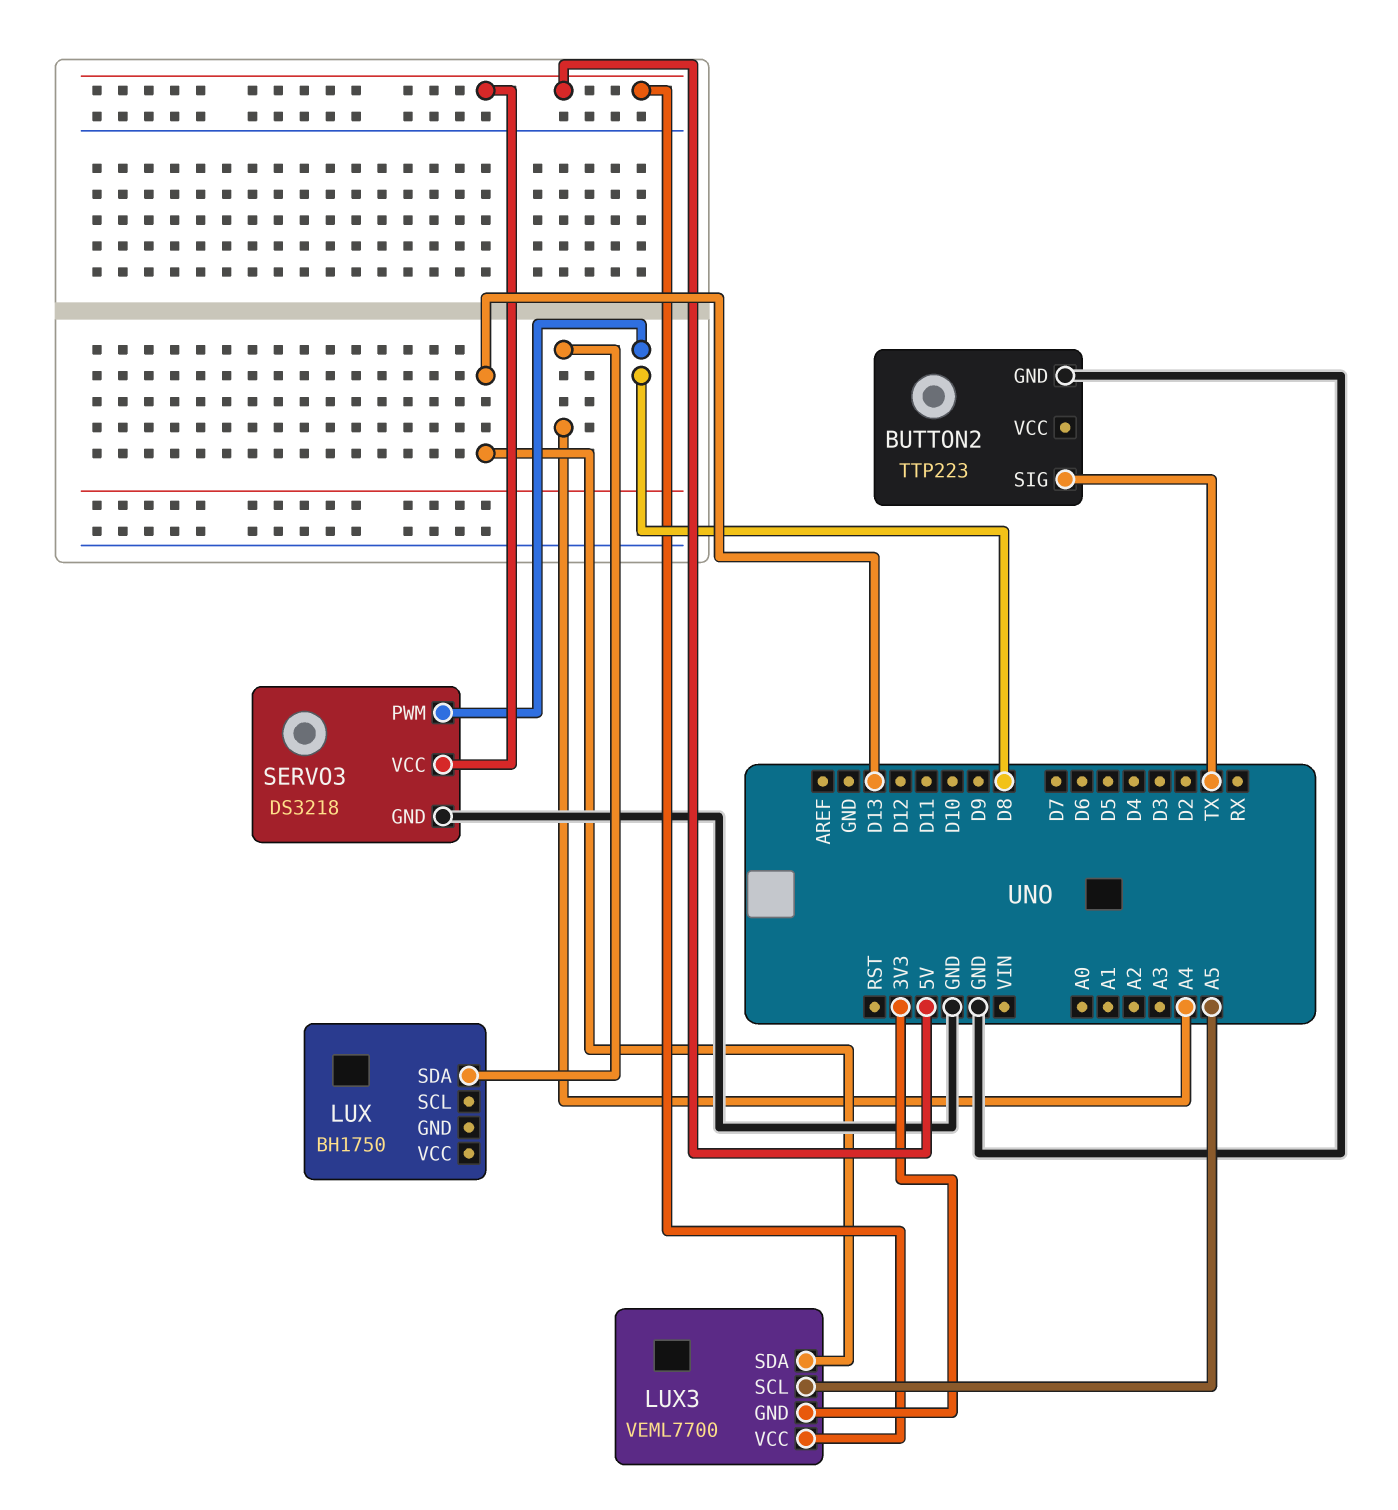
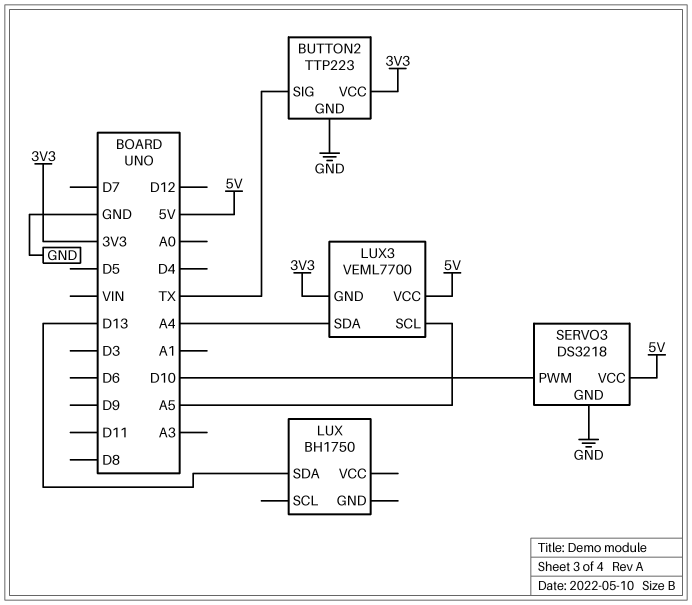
BUTTON2 pin VCC: none -> 3V3
LUX pin SDA: A4 -> D13
LUX3 pin SDA: D13 -> A4
SERVO3 pin PWM: D8 -> D10

